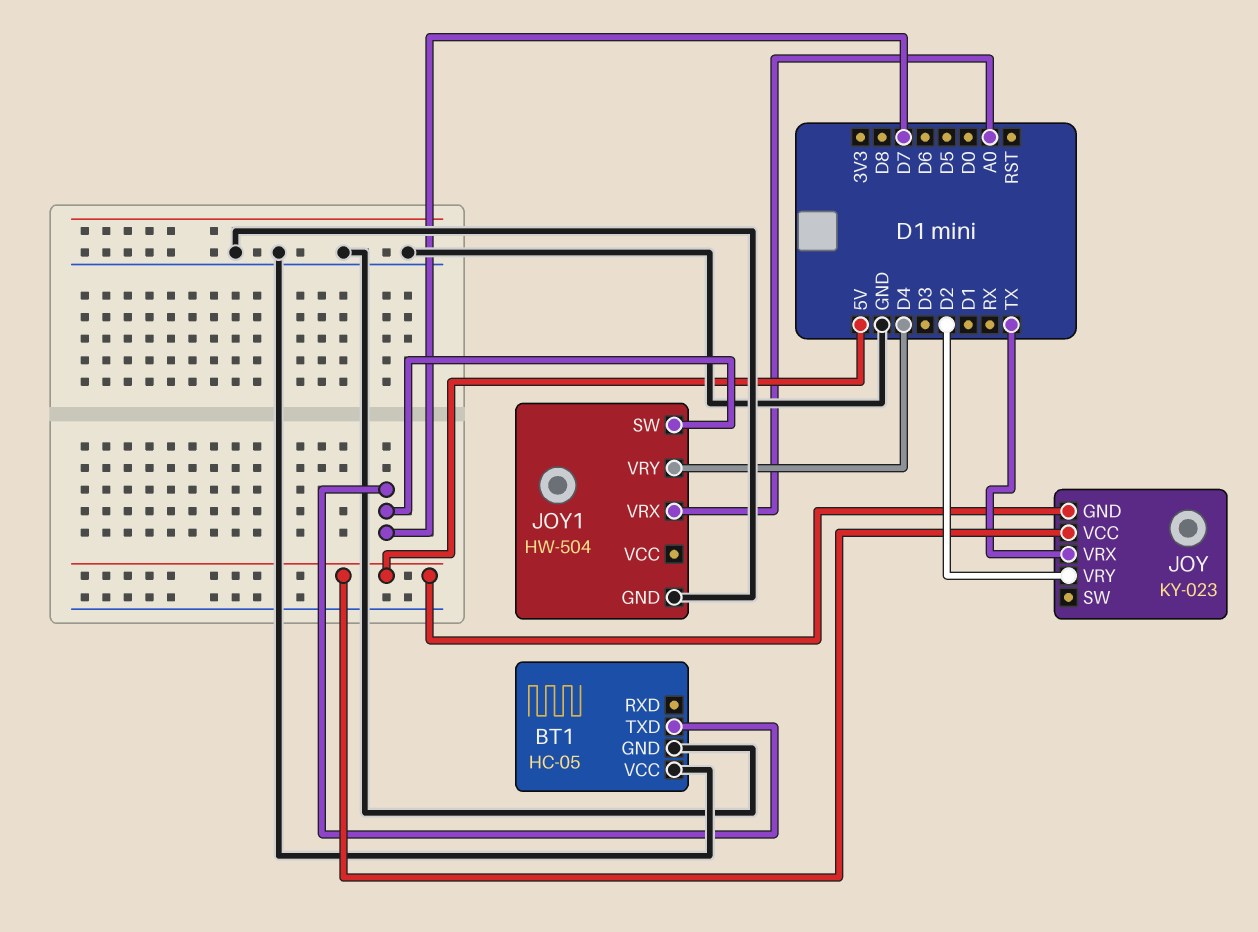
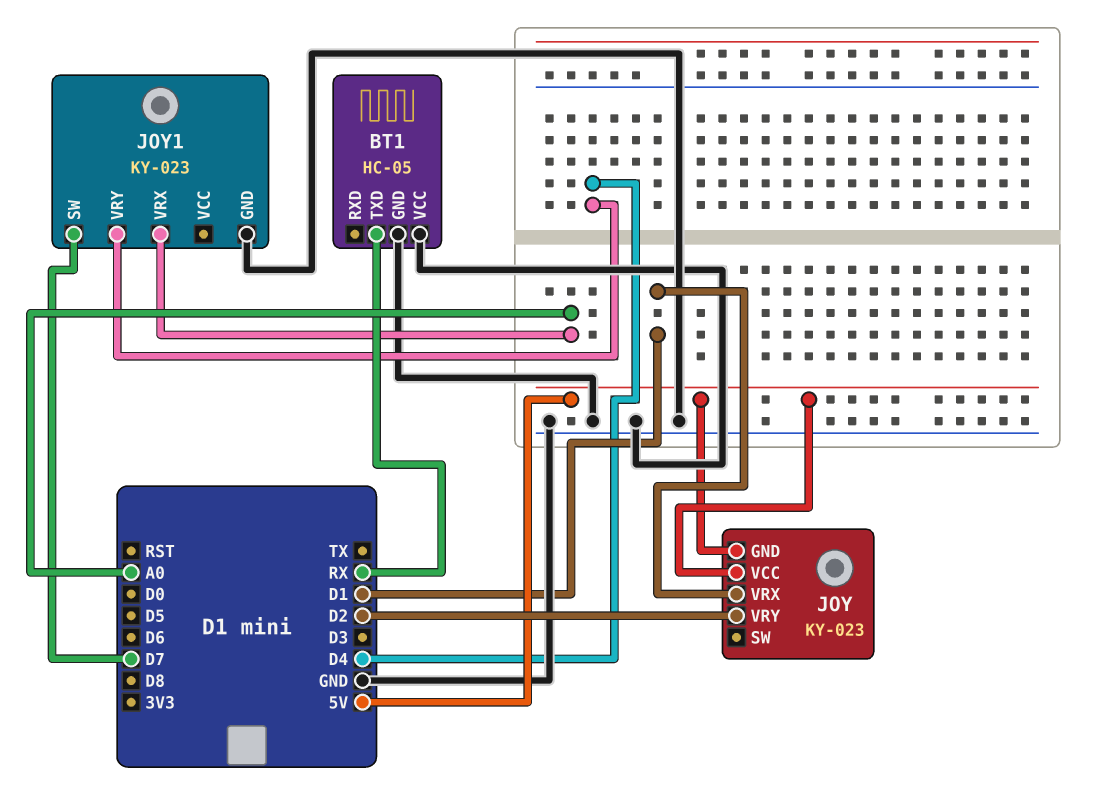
BT1 pin TXD: D7 -> RX
JOY pin VRX: TX -> D1
JOY1: HW-504 -> KY-023

